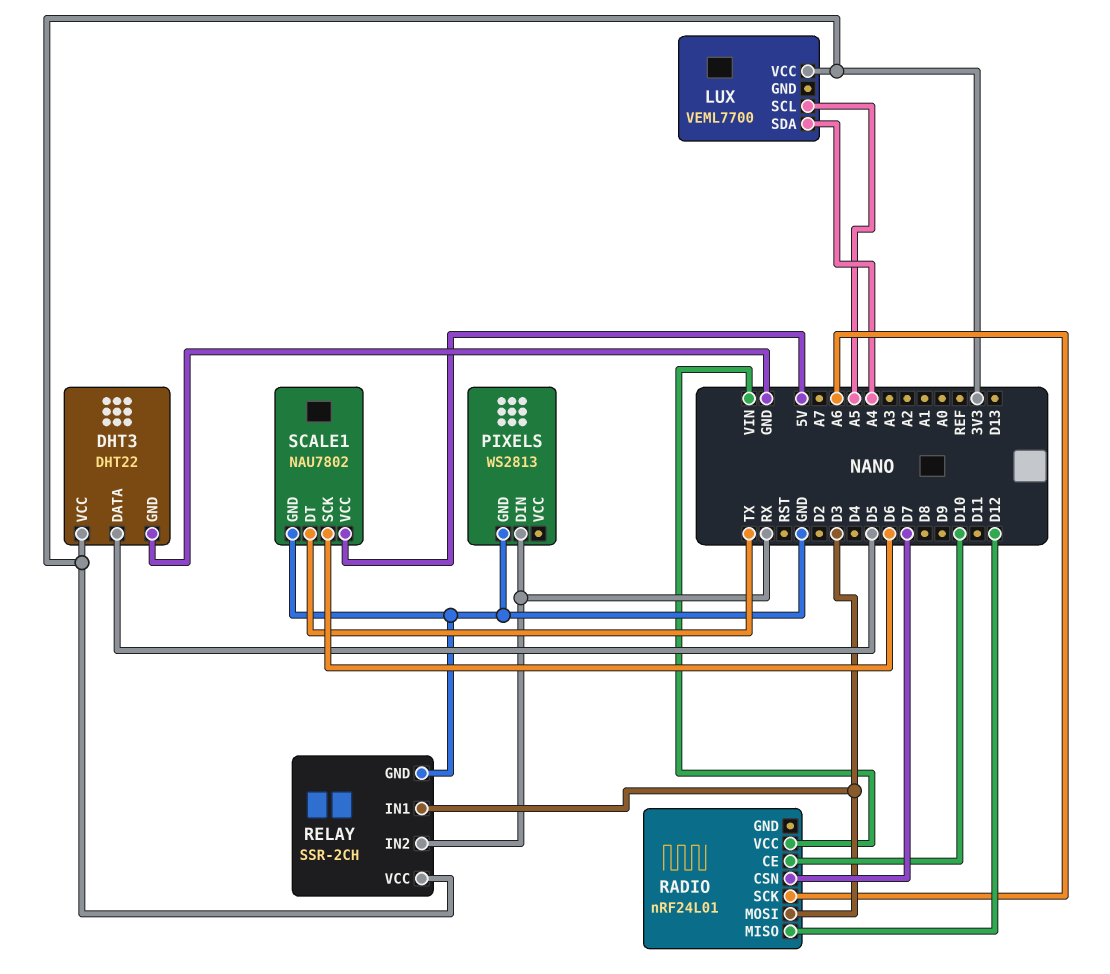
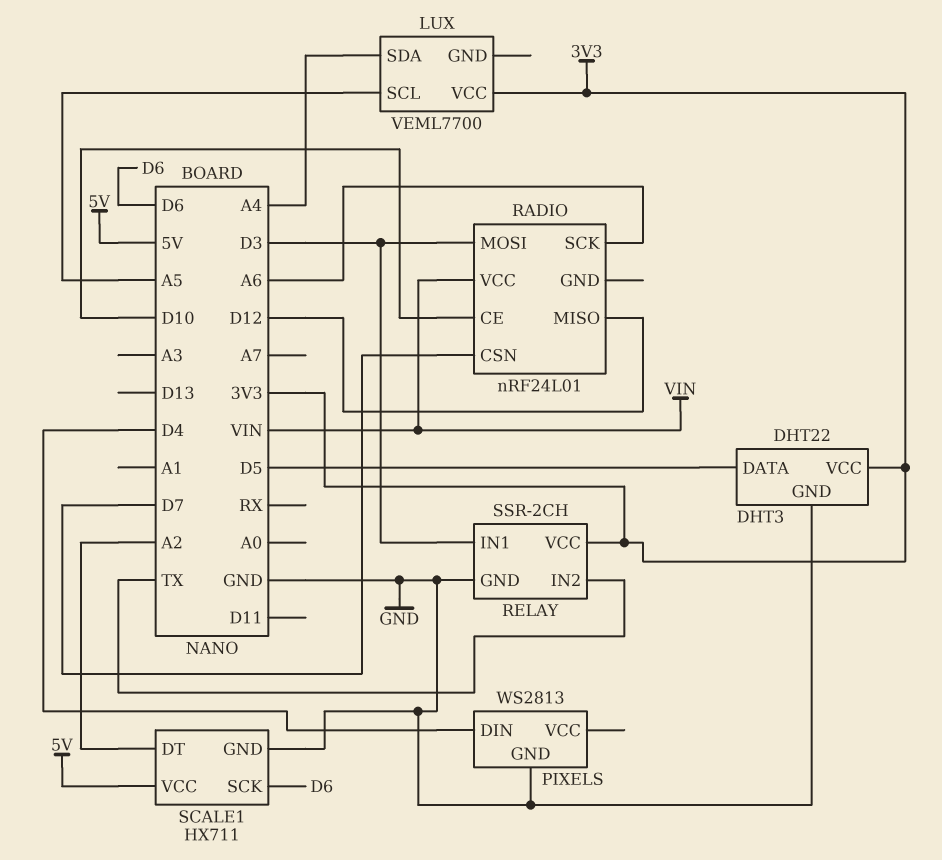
PIXELS pin DIN: RX -> D4
RELAY pin IN2: RX -> TX
SCALE1: NAU7802 -> HX711
SCALE1 pin DT: TX -> A2

